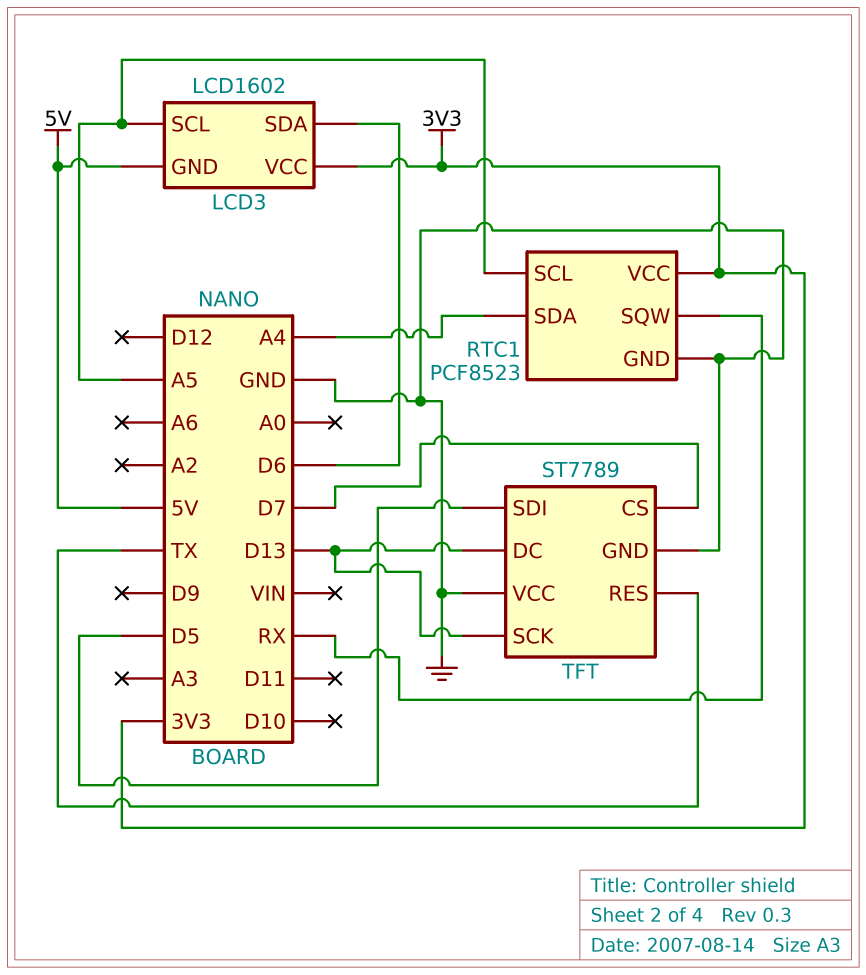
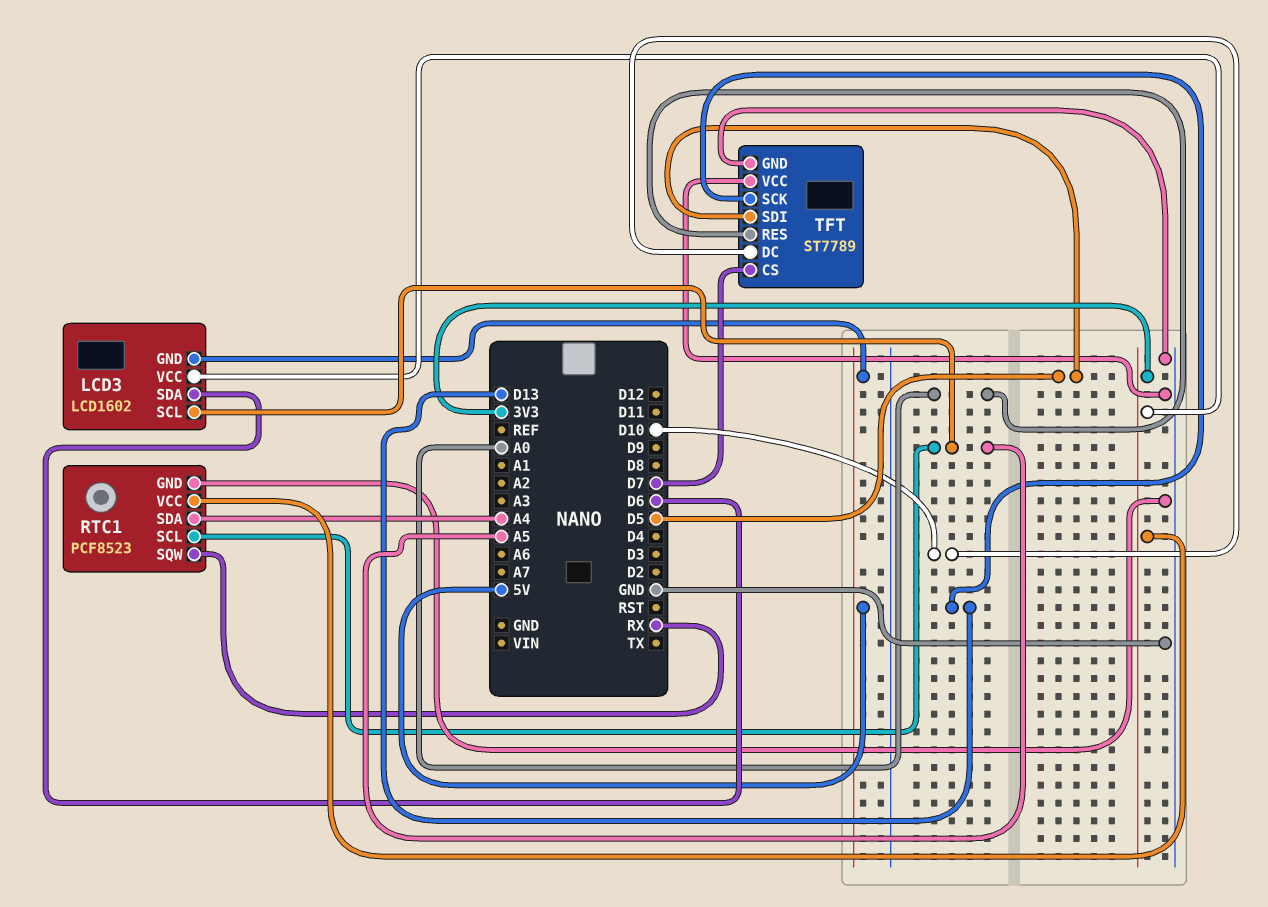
TFT pin DC: D13 -> D10
TFT pin RES: TX -> A0

